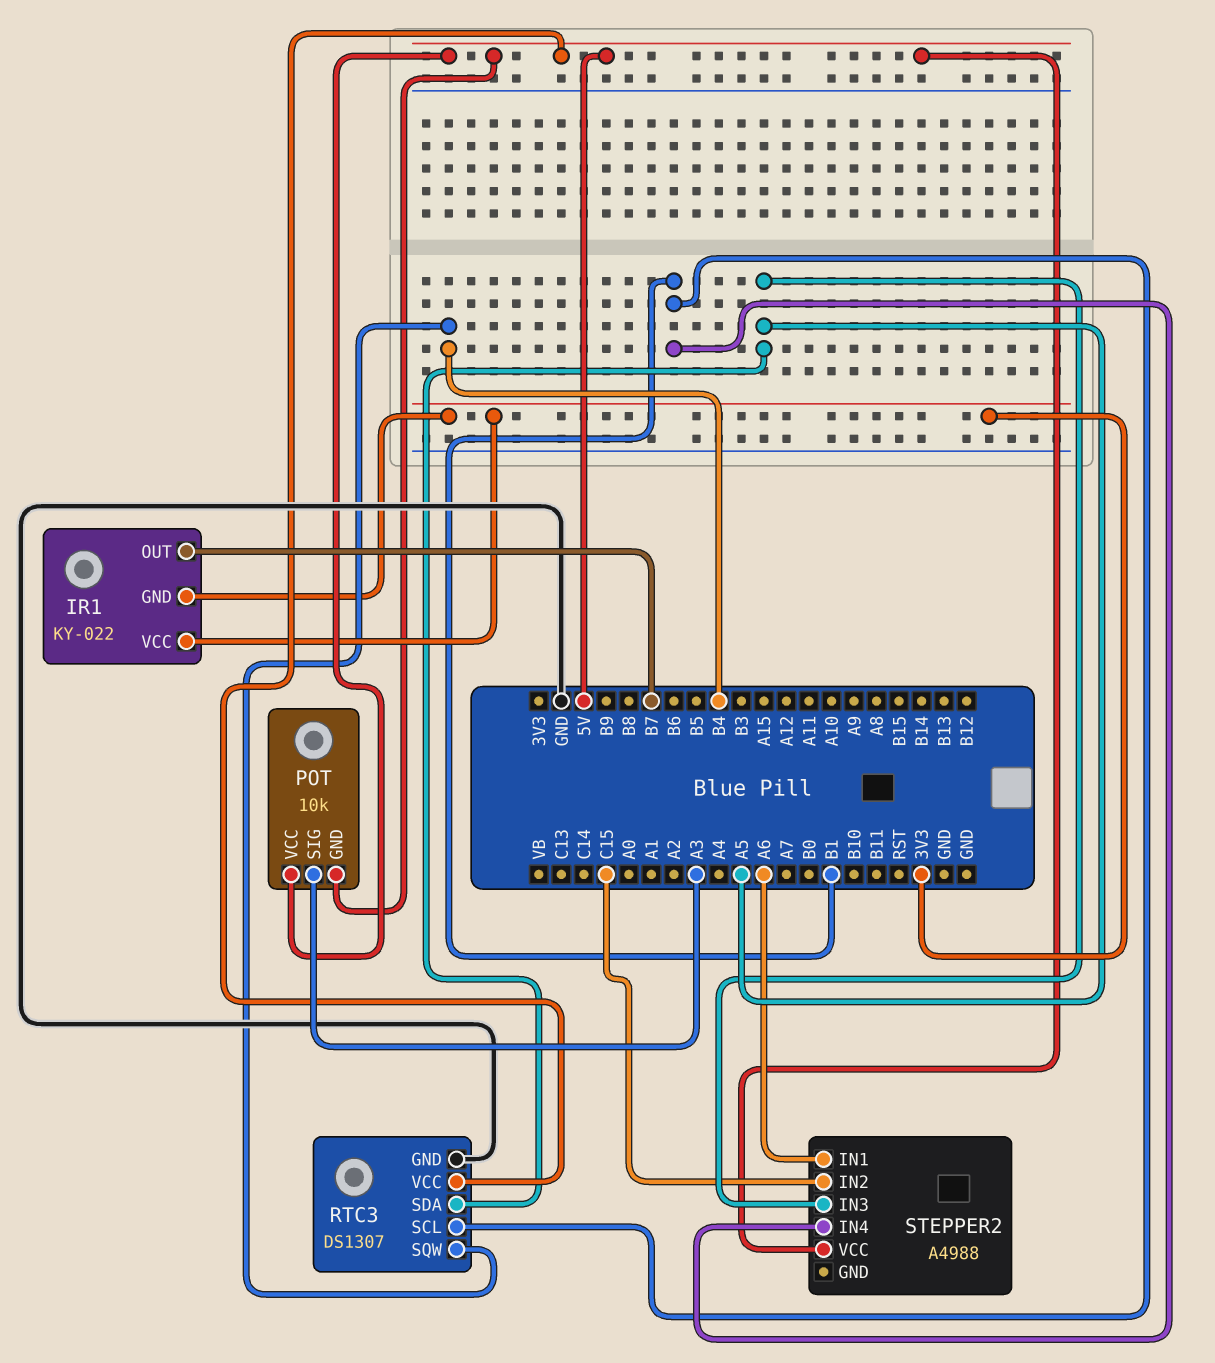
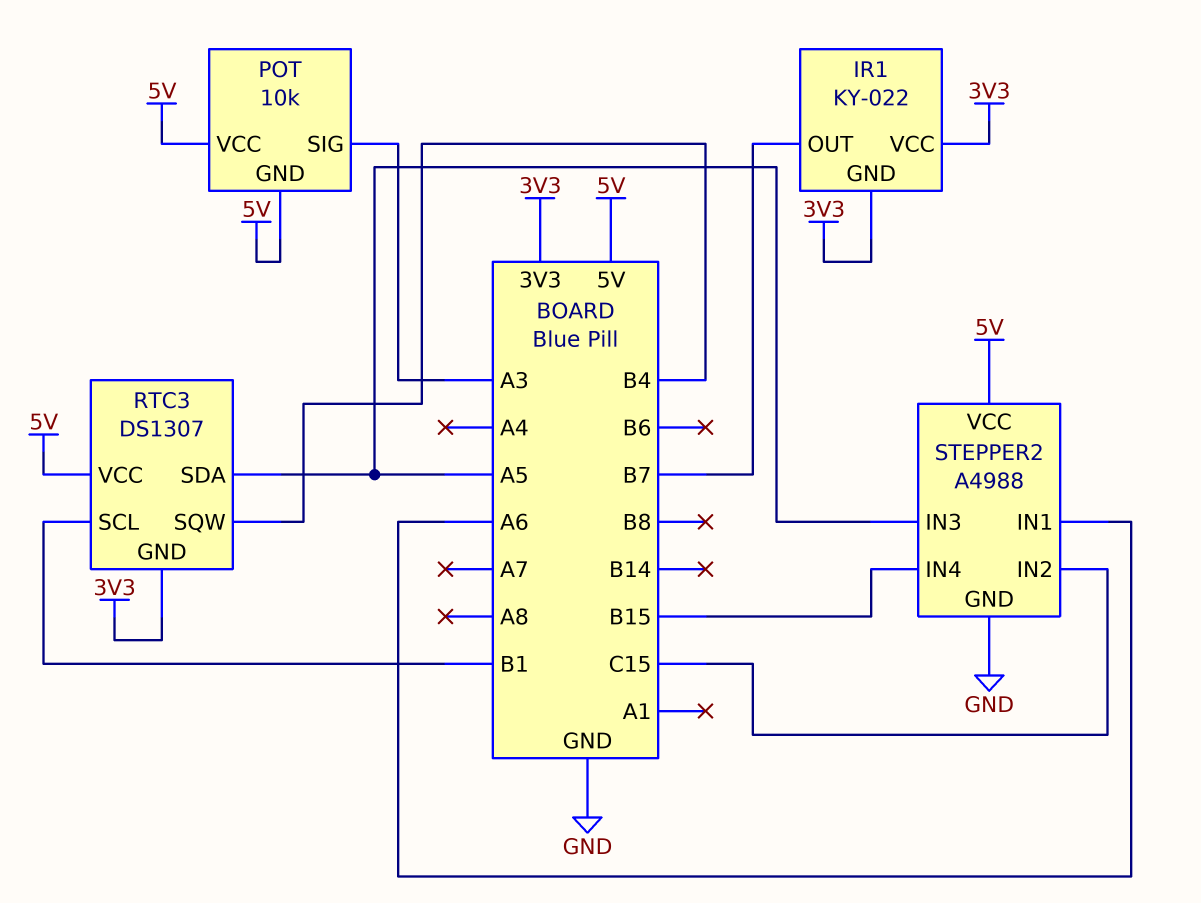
RTC3 pin GND: GND -> 3V3
STEPPER2 pin GND: none -> GND
STEPPER2 pin IN4: B1 -> B15

